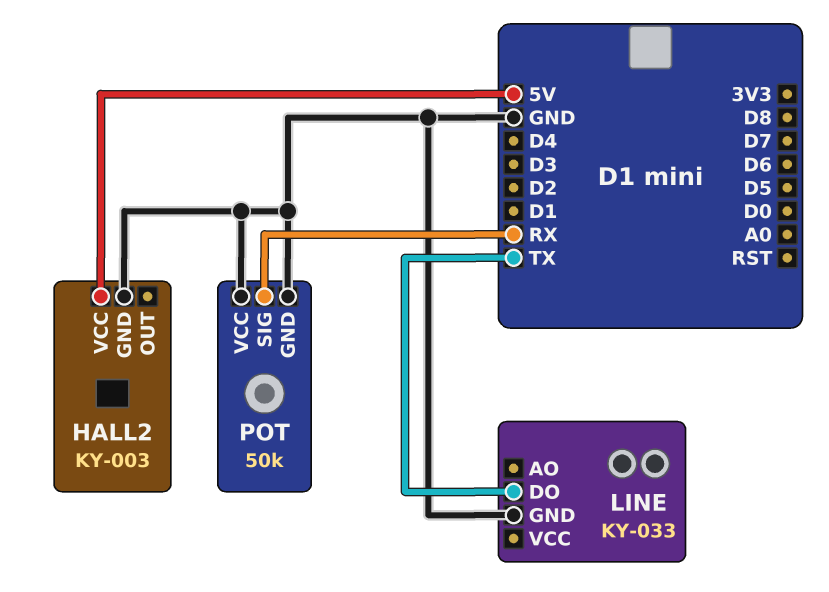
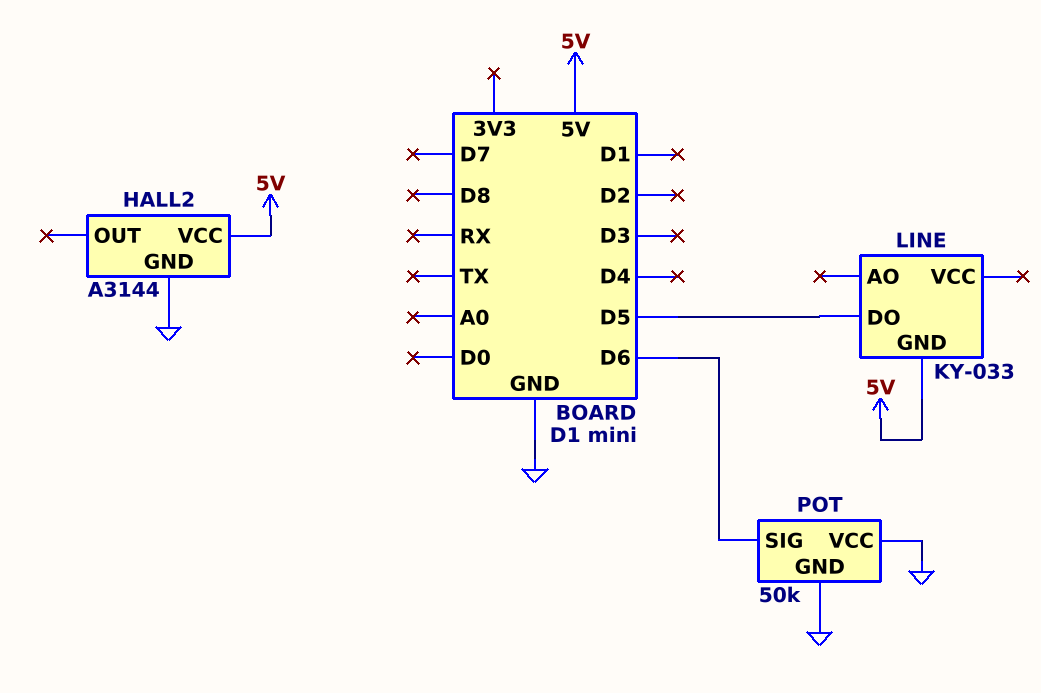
HALL2: KY-003 -> A3144
LINE pin DO: TX -> D5
LINE pin GND: GND -> 5V
POT pin SIG: RX -> D6

